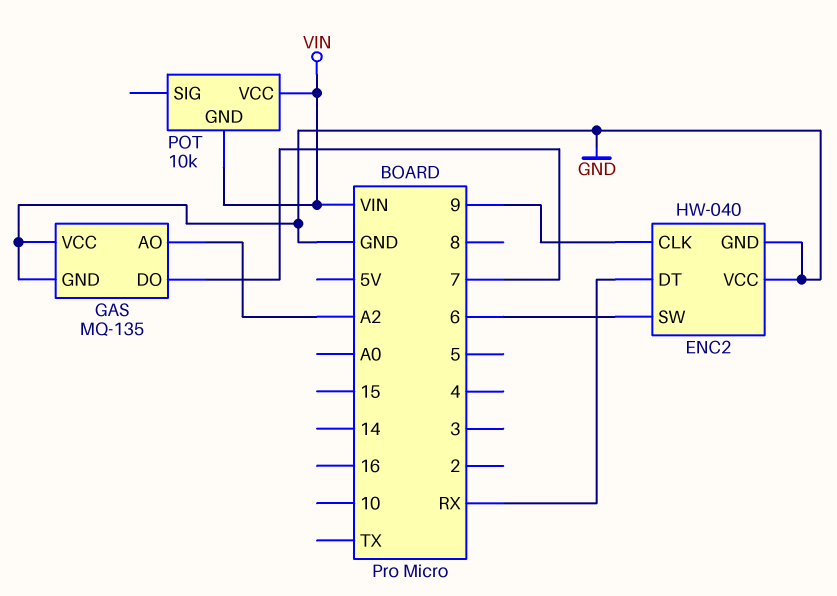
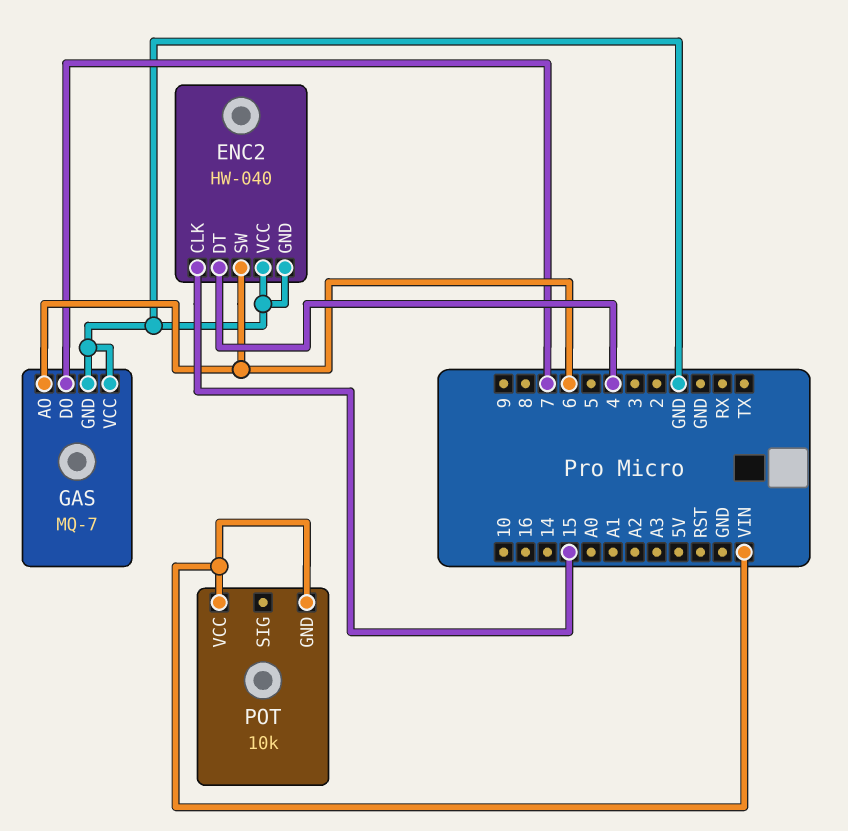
ENC2 pin CLK: 9 -> 15
ENC2 pin DT: RX -> 4
GAS: MQ-135 -> MQ-7
GAS pin AO: A2 -> 6

